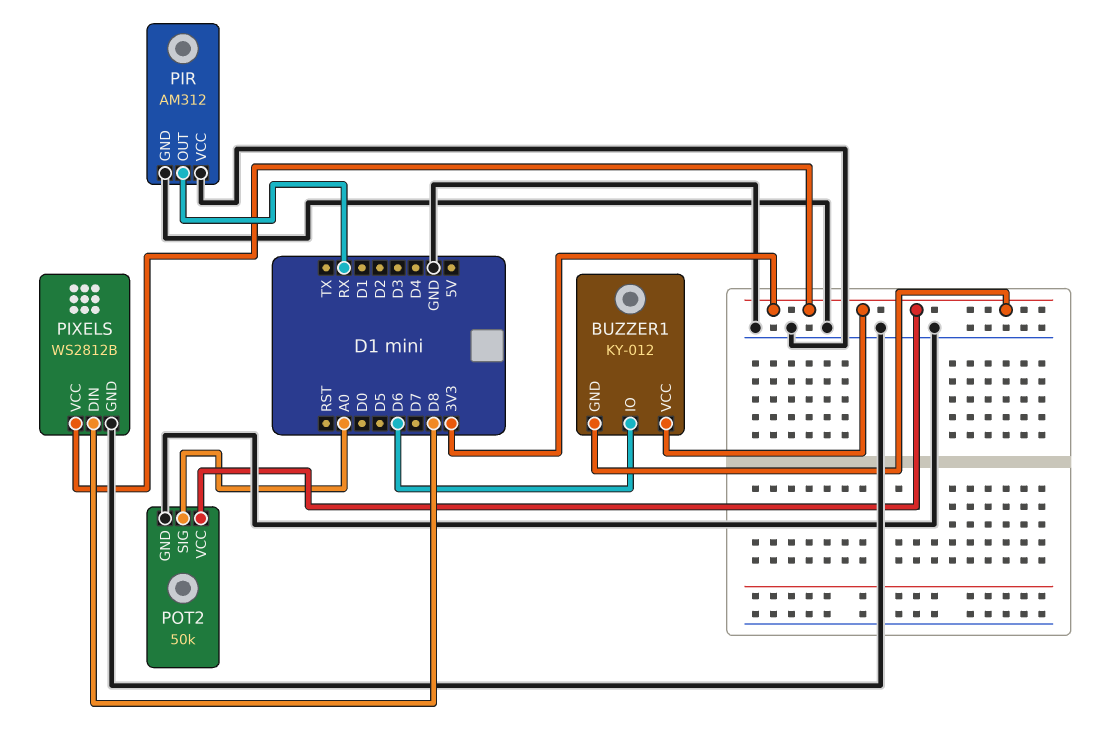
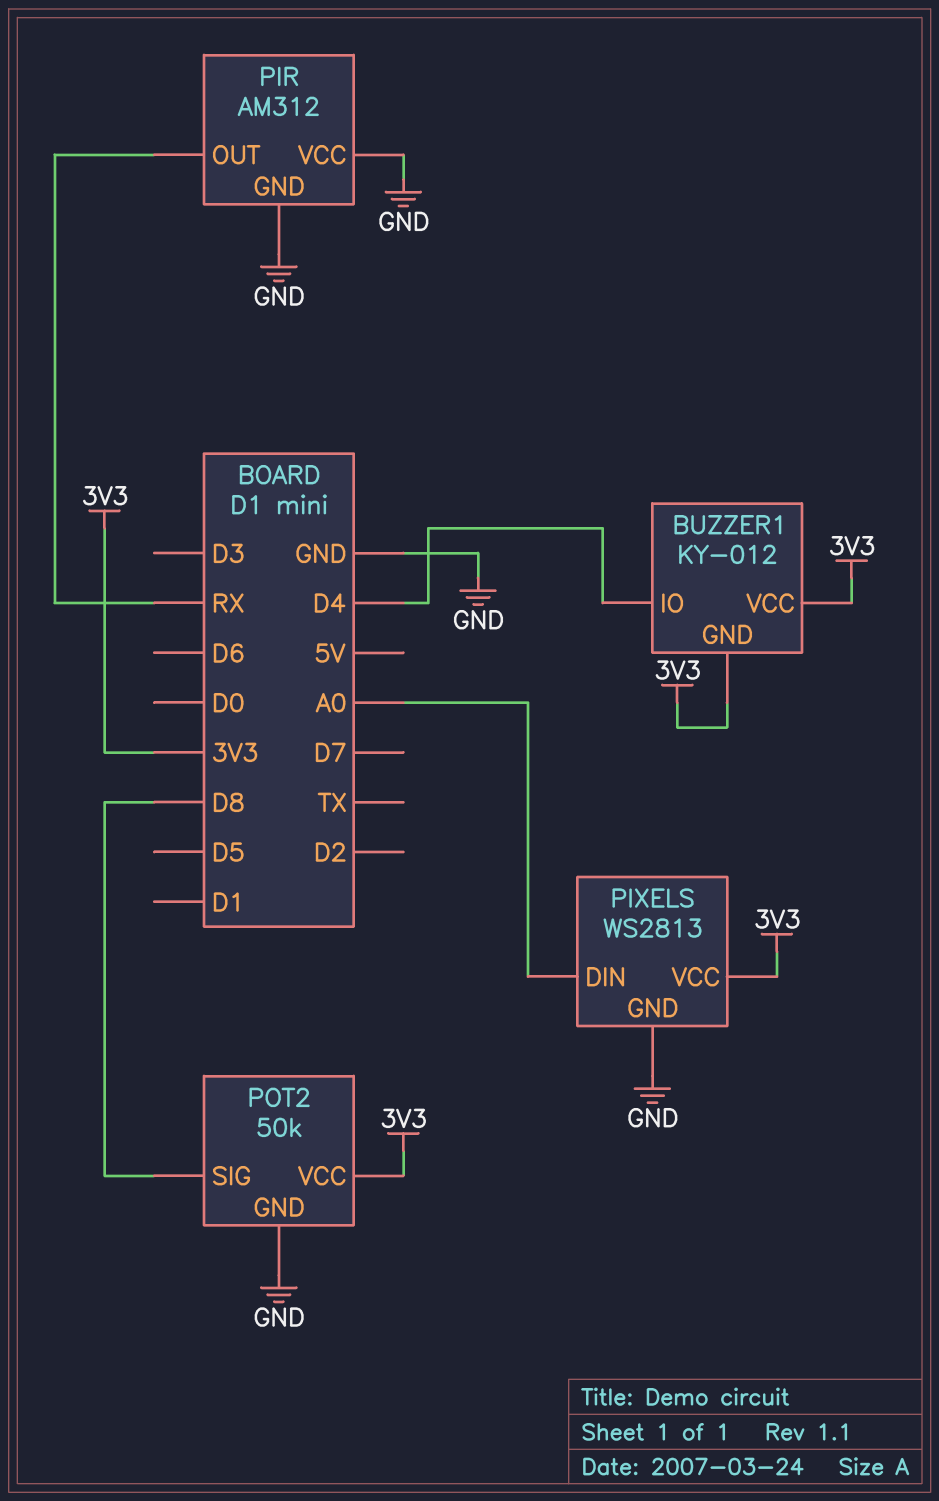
BUZZER1 pin IO: D6 -> D4
PIXELS: WS2812B -> WS2813
PIXELS pin DIN: D8 -> A0
POT2 pin SIG: A0 -> D8

